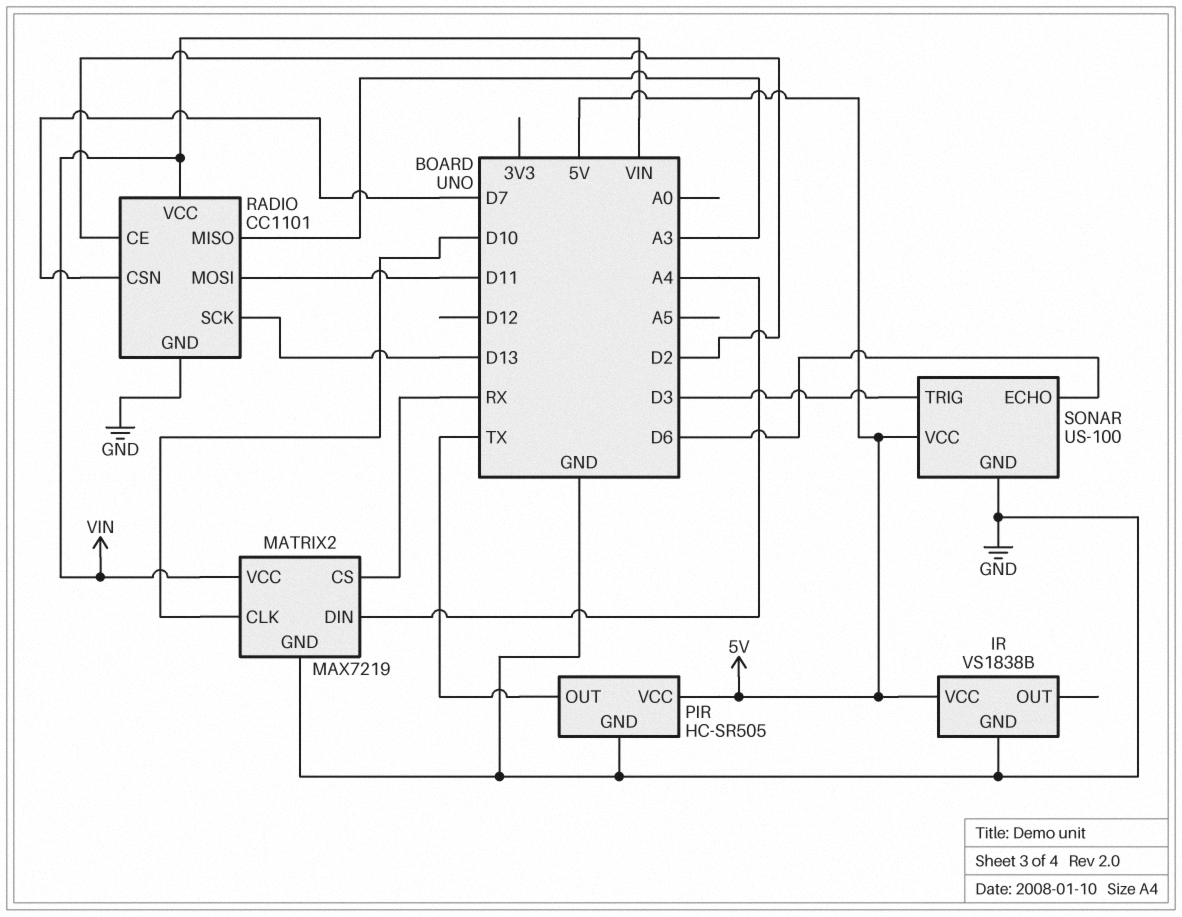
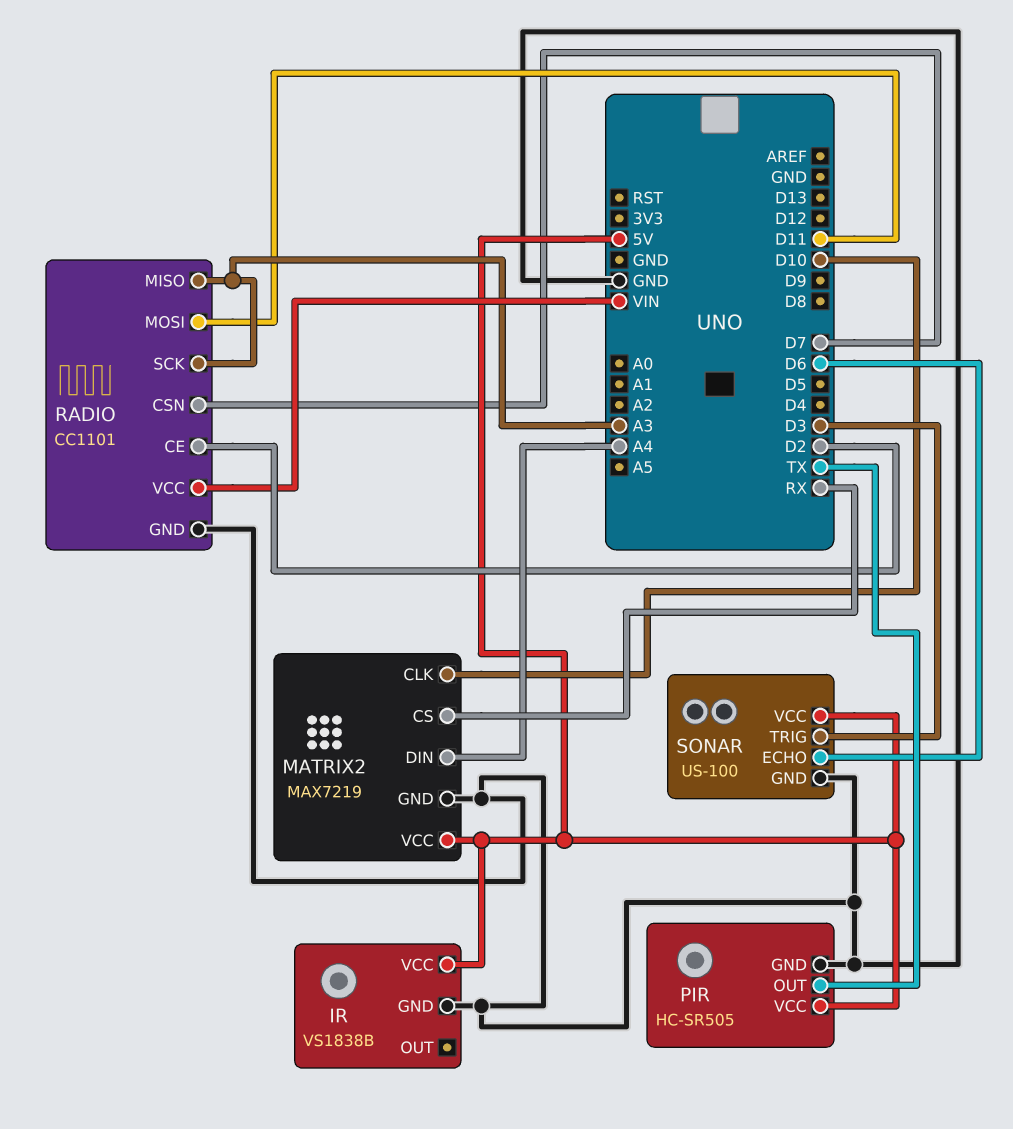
MATRIX2 pin VCC: VIN -> 5V
RADIO pin SCK: D13 -> A3

